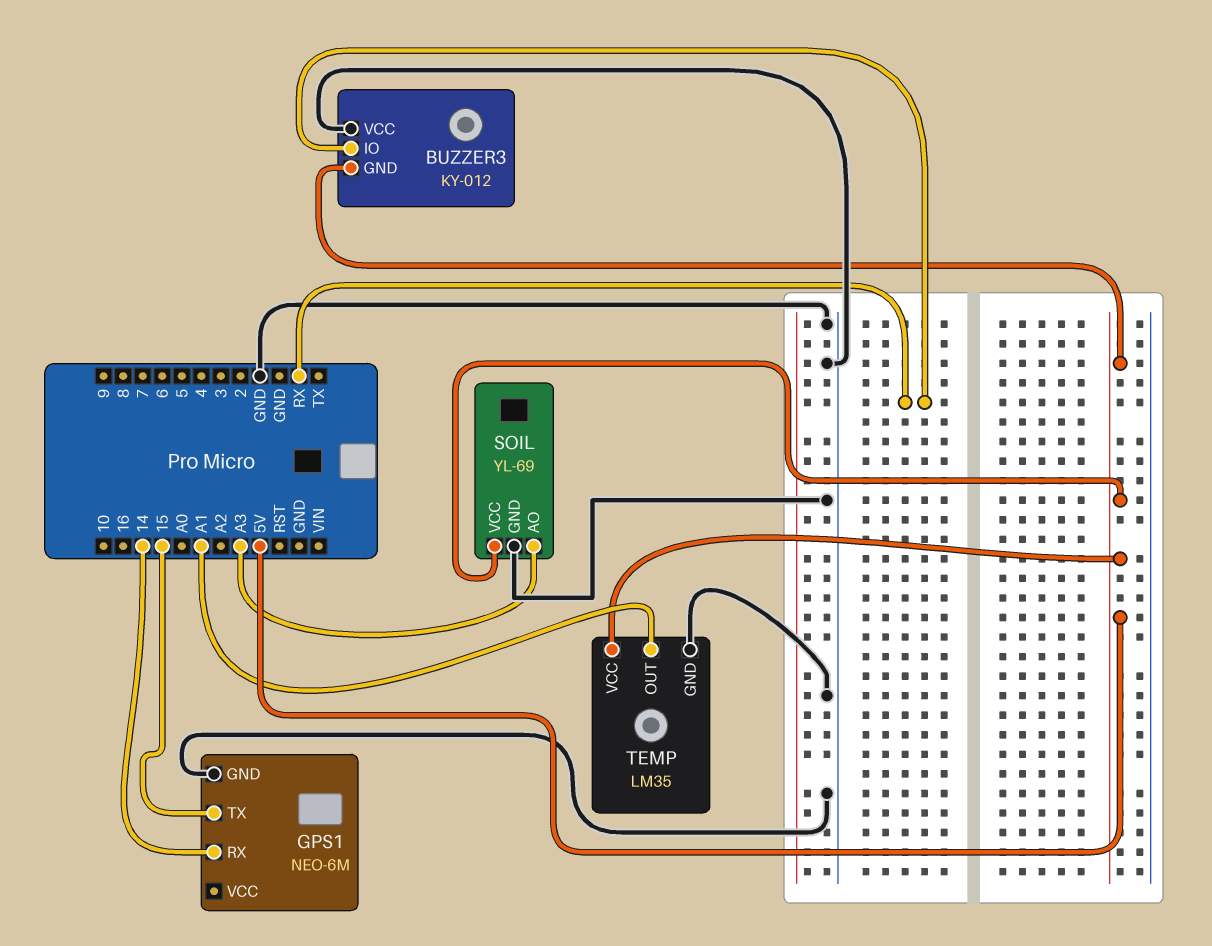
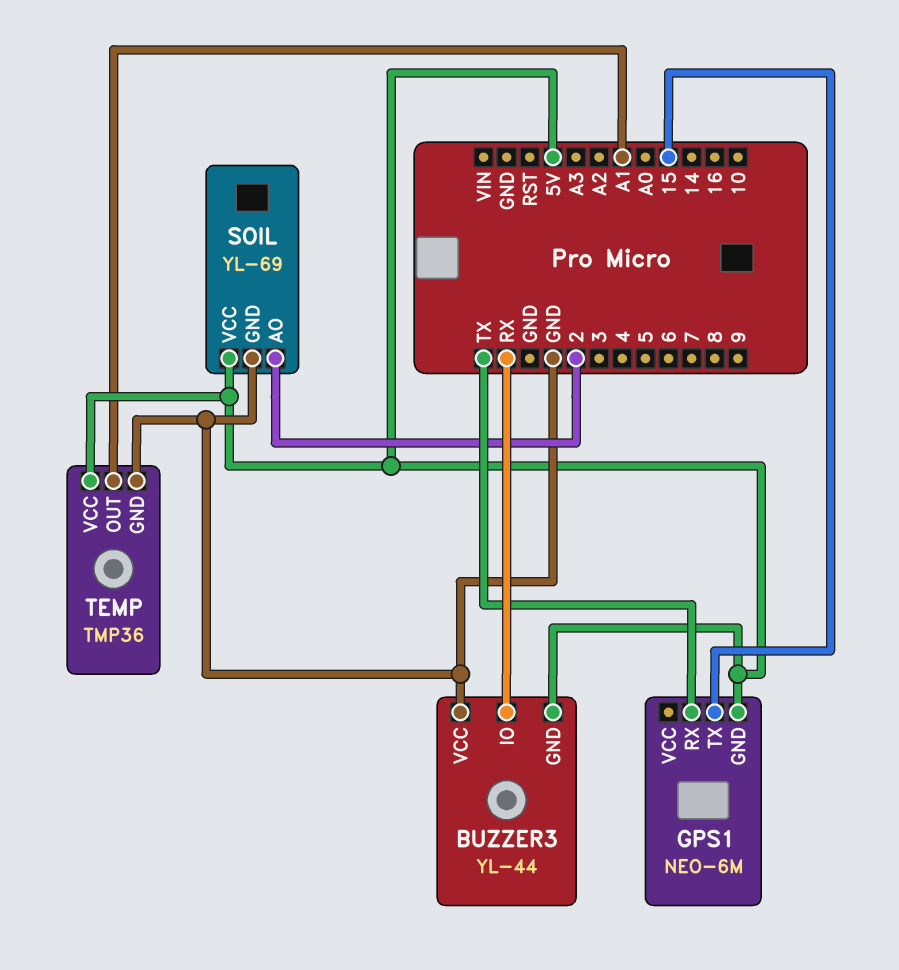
BUZZER3: KY-012 -> YL-44
GPS1 pin GND: GND -> 5V
GPS1 pin RX: 14 -> TX
SOIL pin AO: A3 -> 2
TEMP: LM35 -> TMP36

